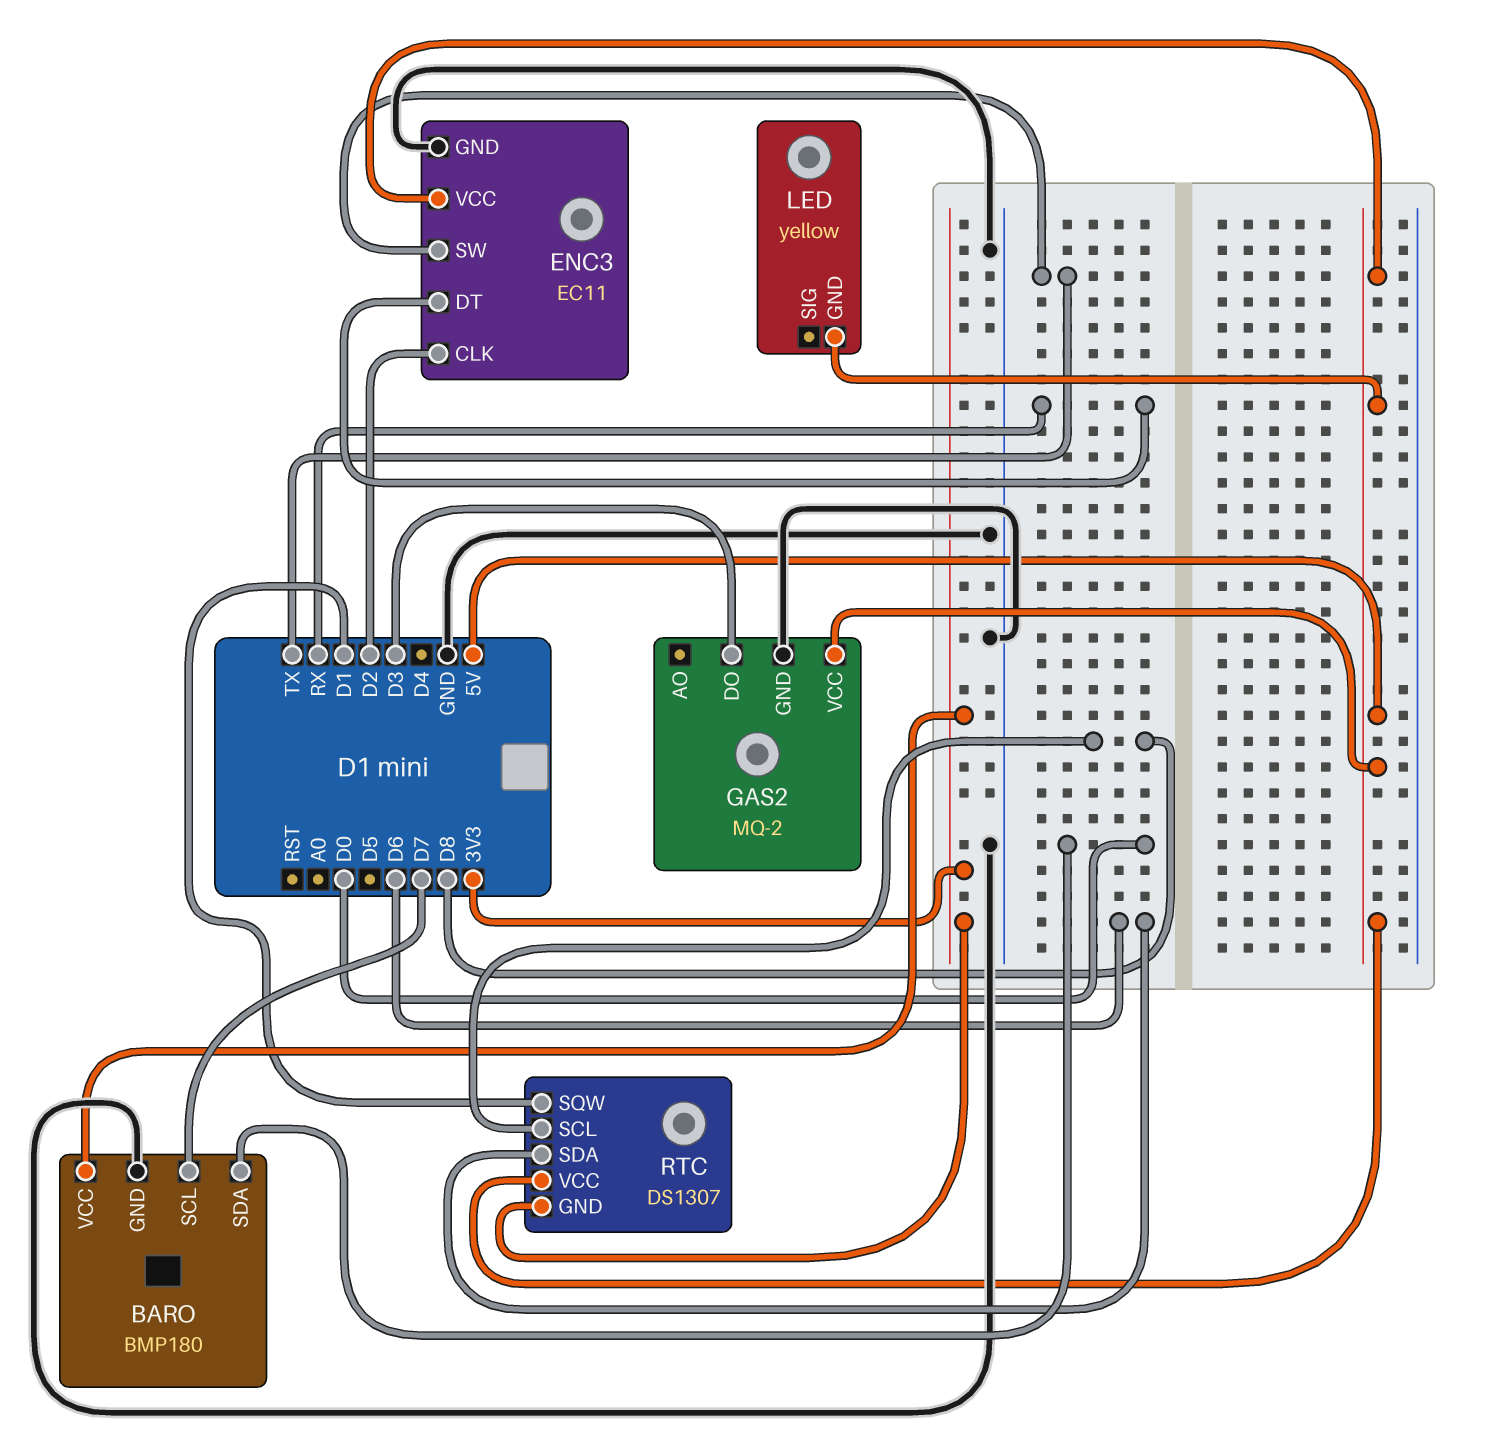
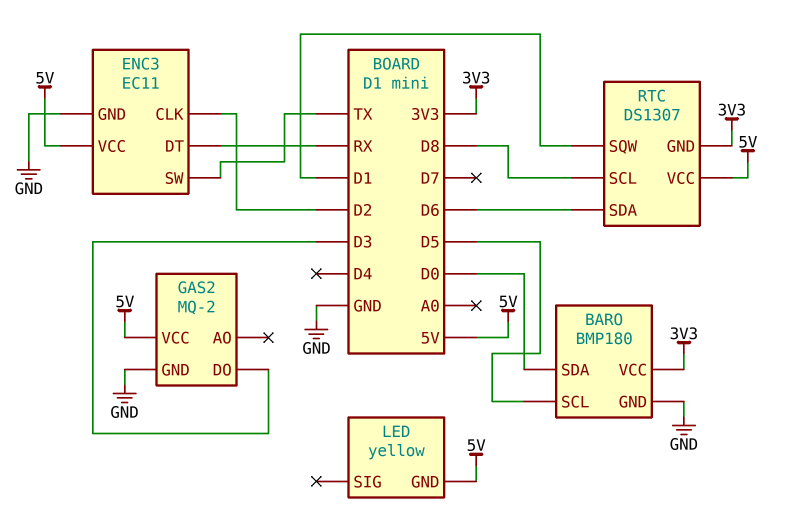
BARO pin SCL: D7 -> D5

